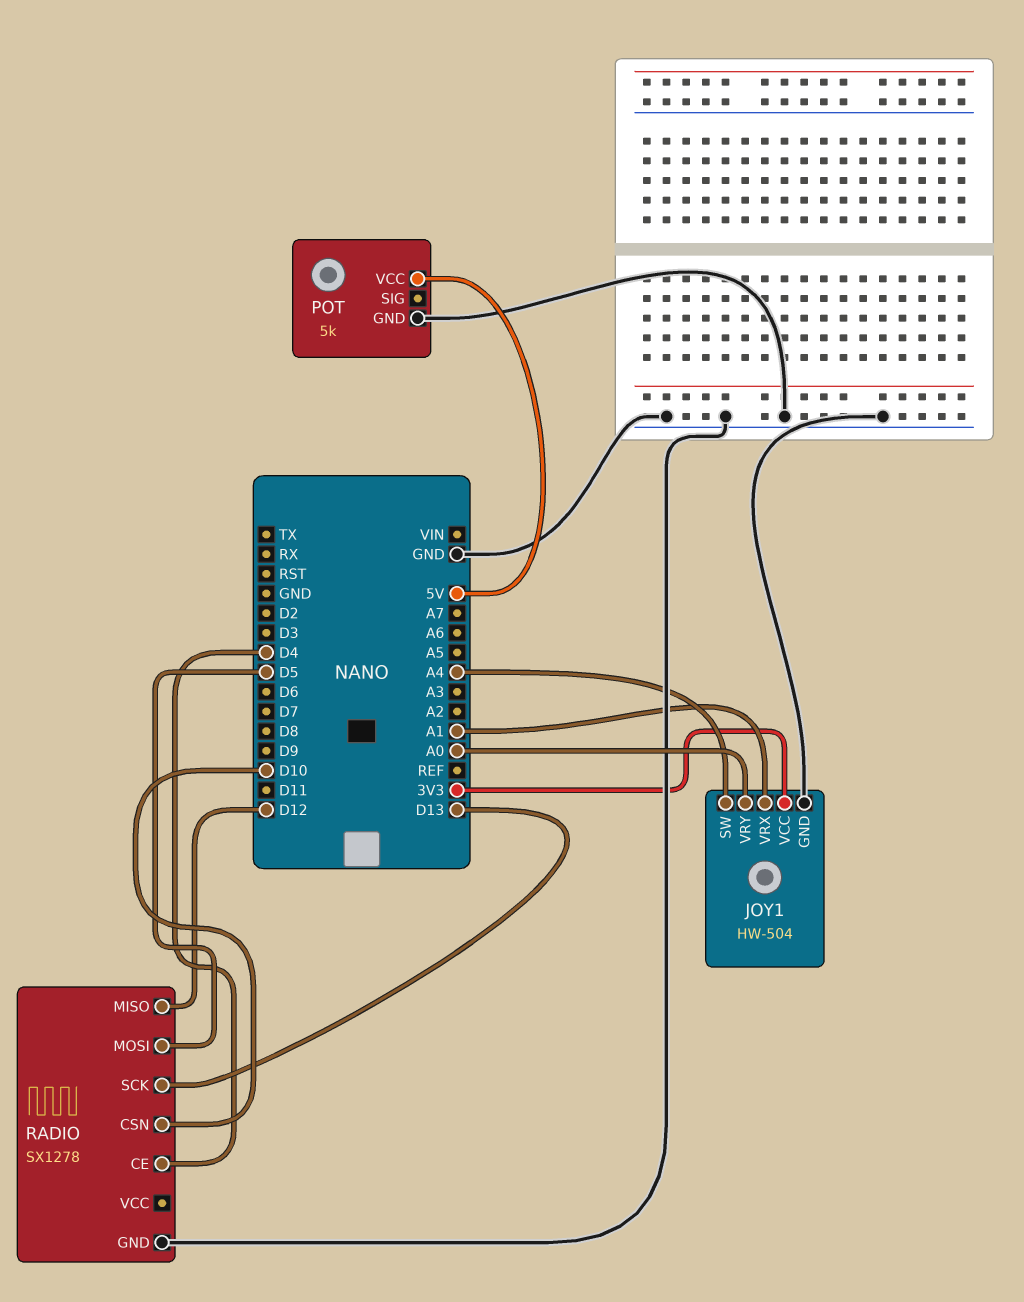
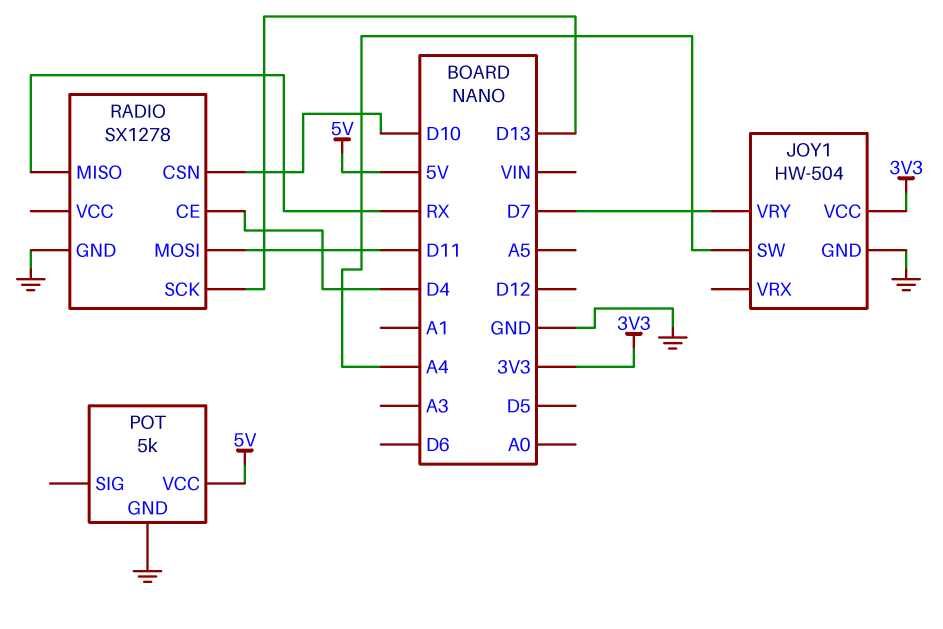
JOY1 pin VRX: A1 -> none
JOY1 pin VRY: A0 -> D7
RADIO pin MISO: D12 -> RX
RADIO pin MOSI: D5 -> D11

